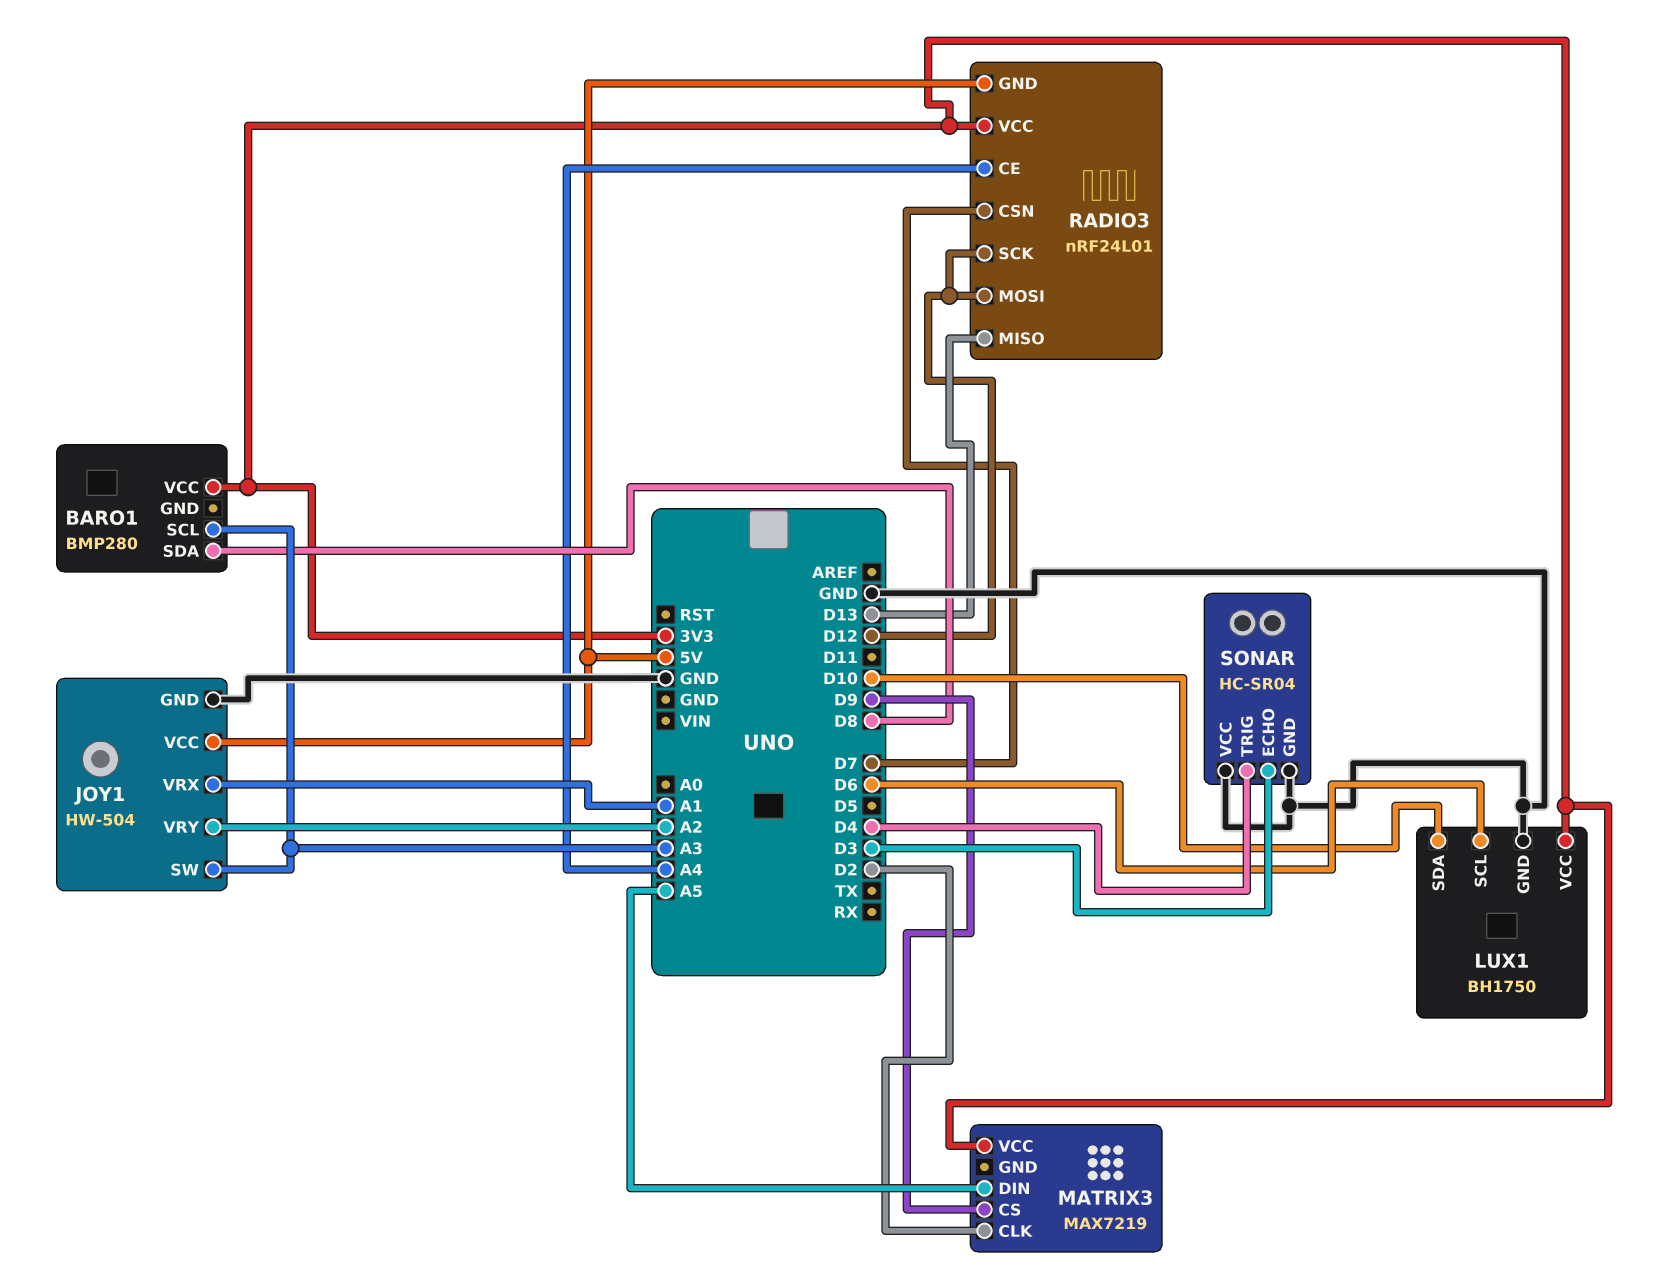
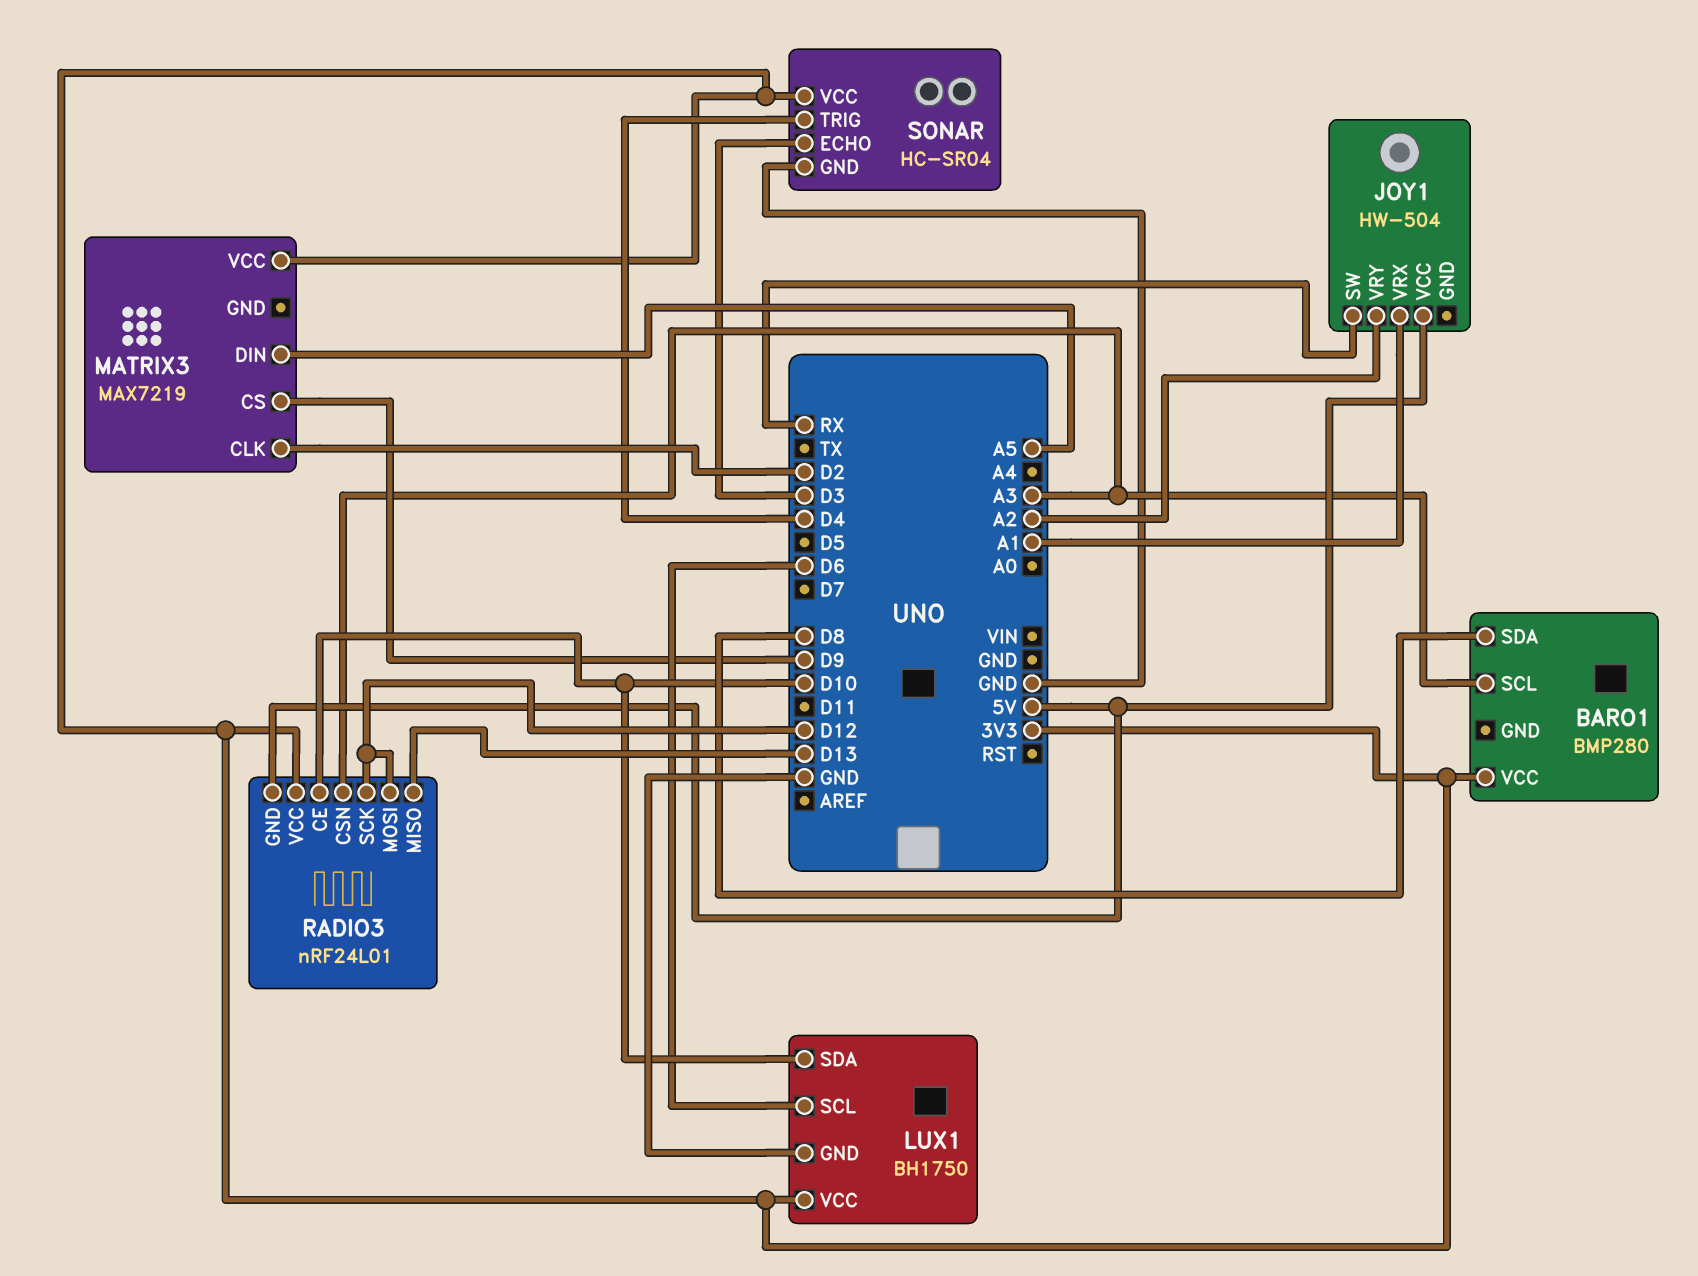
JOY1 pin GND: GND -> none
JOY1 pin SW: A3 -> RX
RADIO3 pin CE: A4 -> D10
RADIO3 pin CSN: D7 -> A3
SONAR pin VCC: GND -> 3V3

